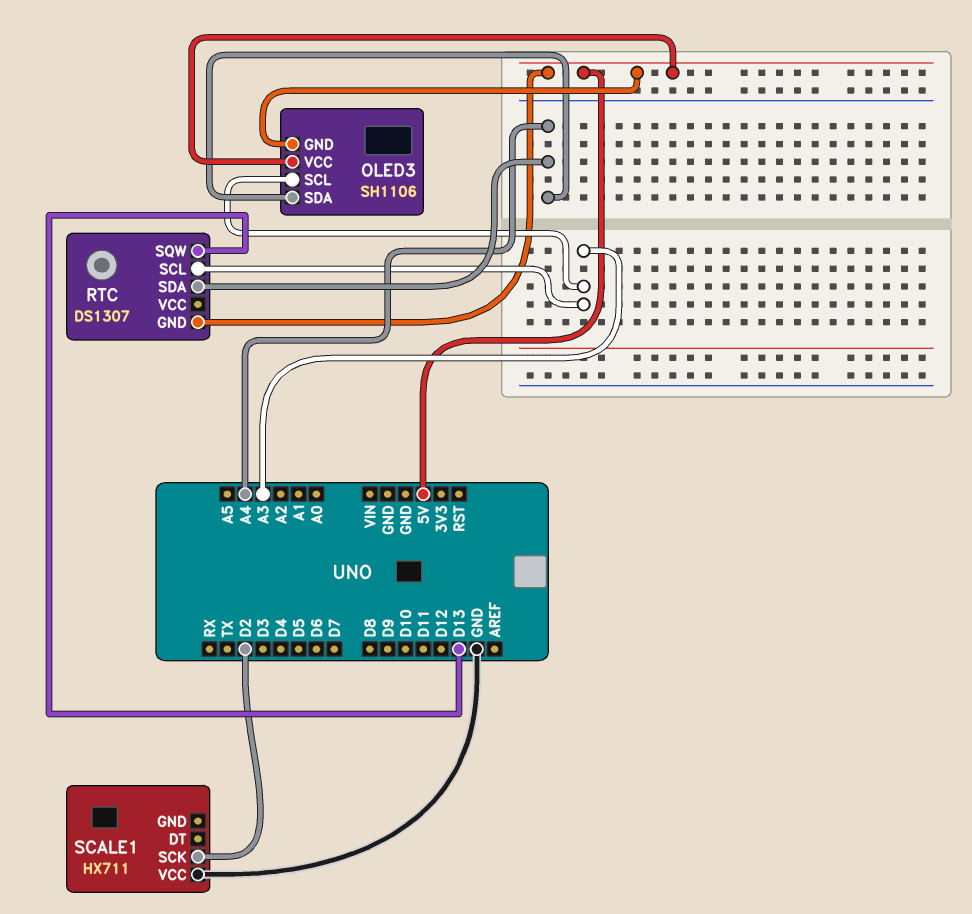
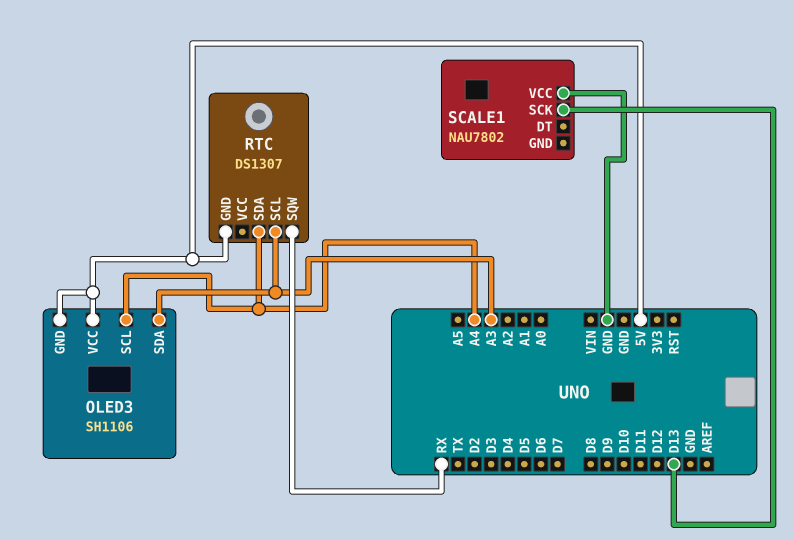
OLED3 pin SCL: A3 -> A4
OLED3 pin SDA: A4 -> A3
RTC pin SQW: D13 -> RX
SCALE1: HX711 -> NAU7802
SCALE1 pin SCK: D2 -> D13

